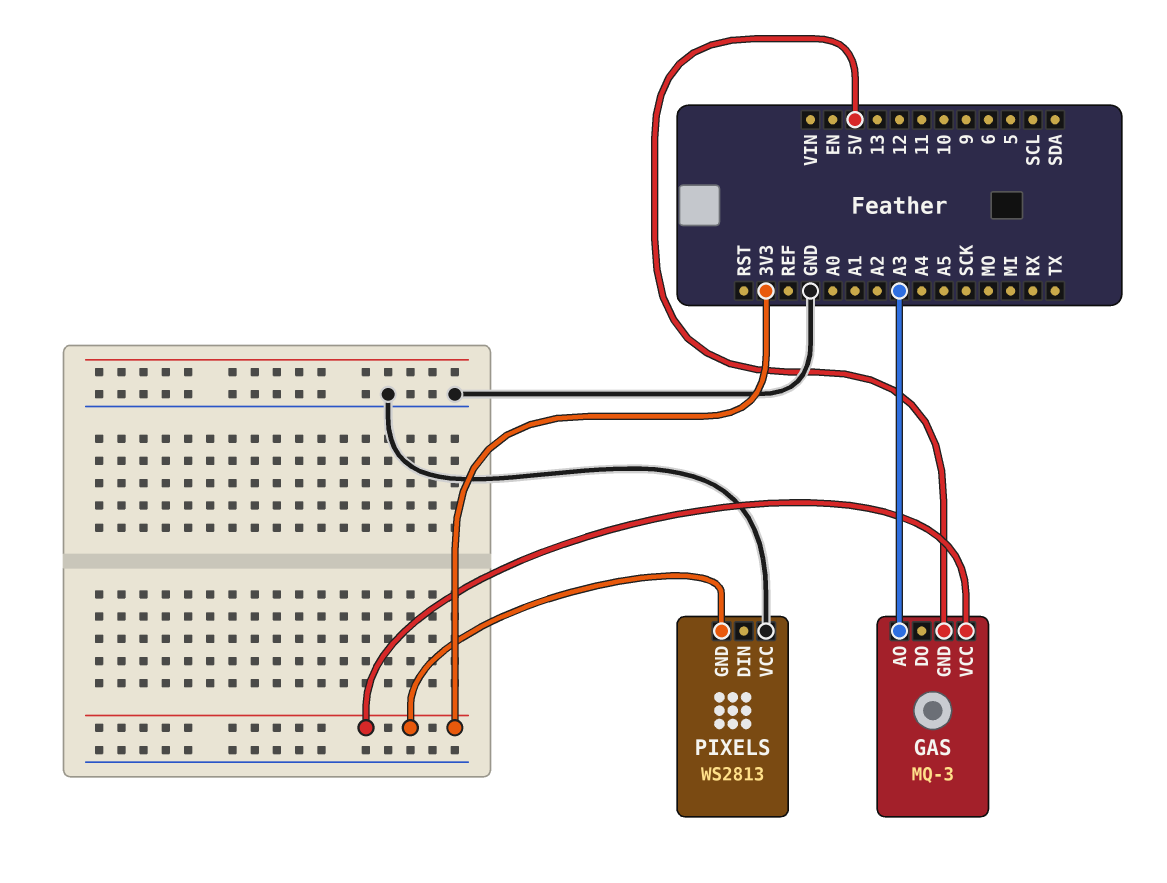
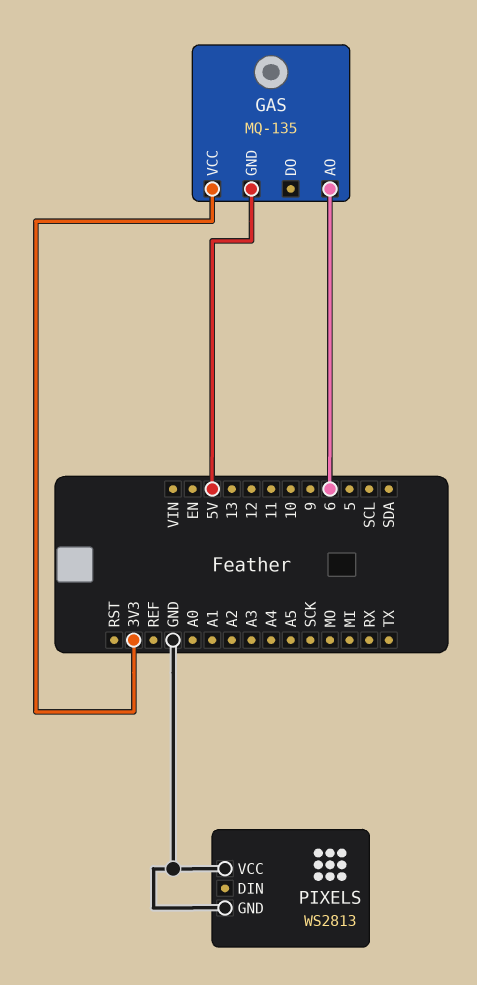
GAS: MQ-3 -> MQ-135
GAS pin AO: A3 -> 6
PIXELS pin GND: 3V3 -> GND

